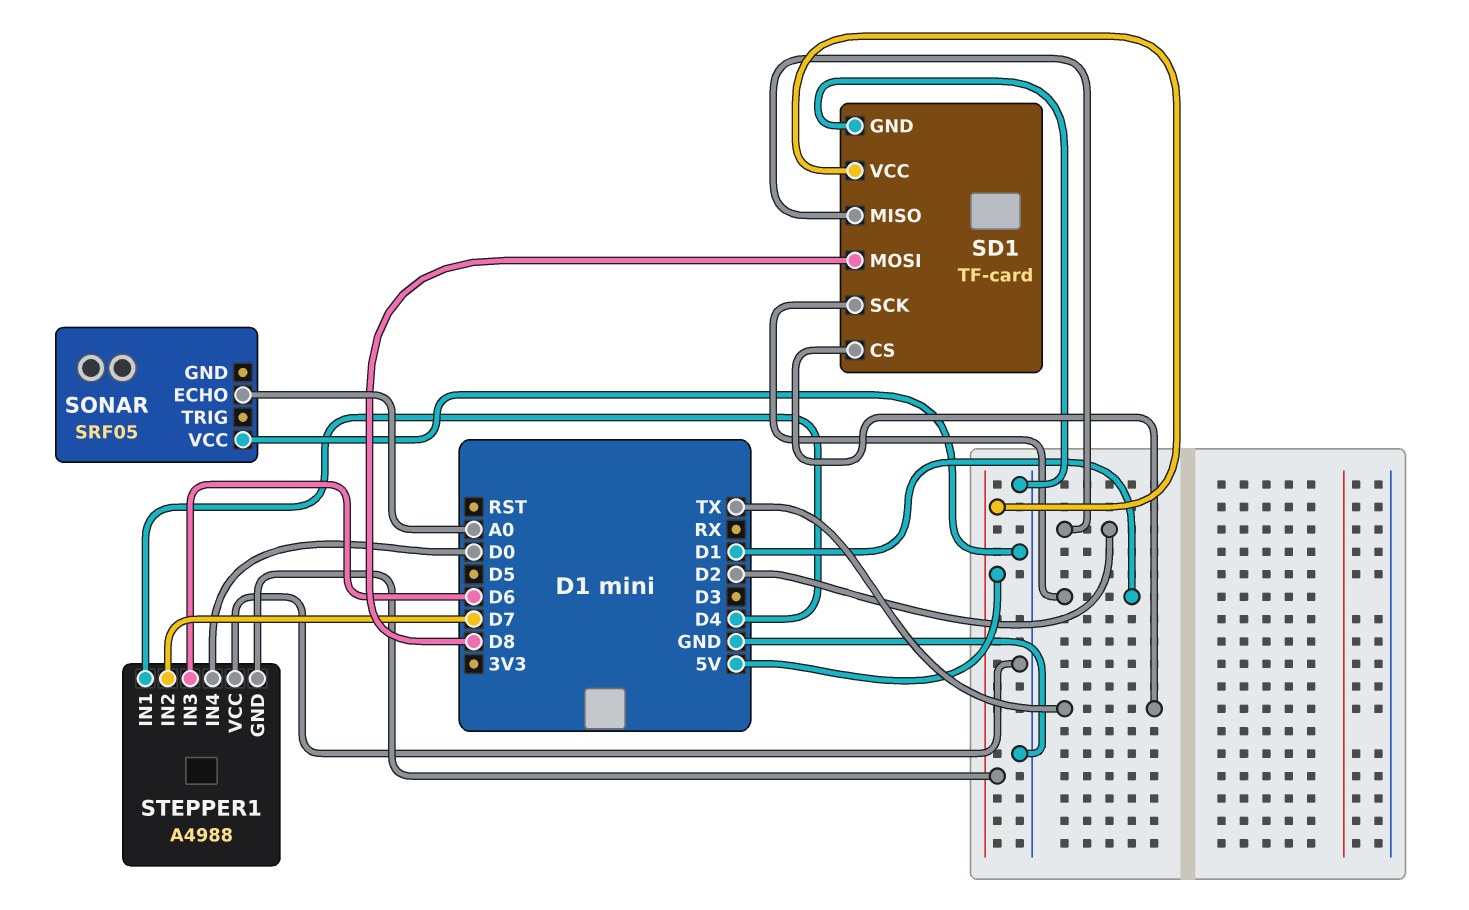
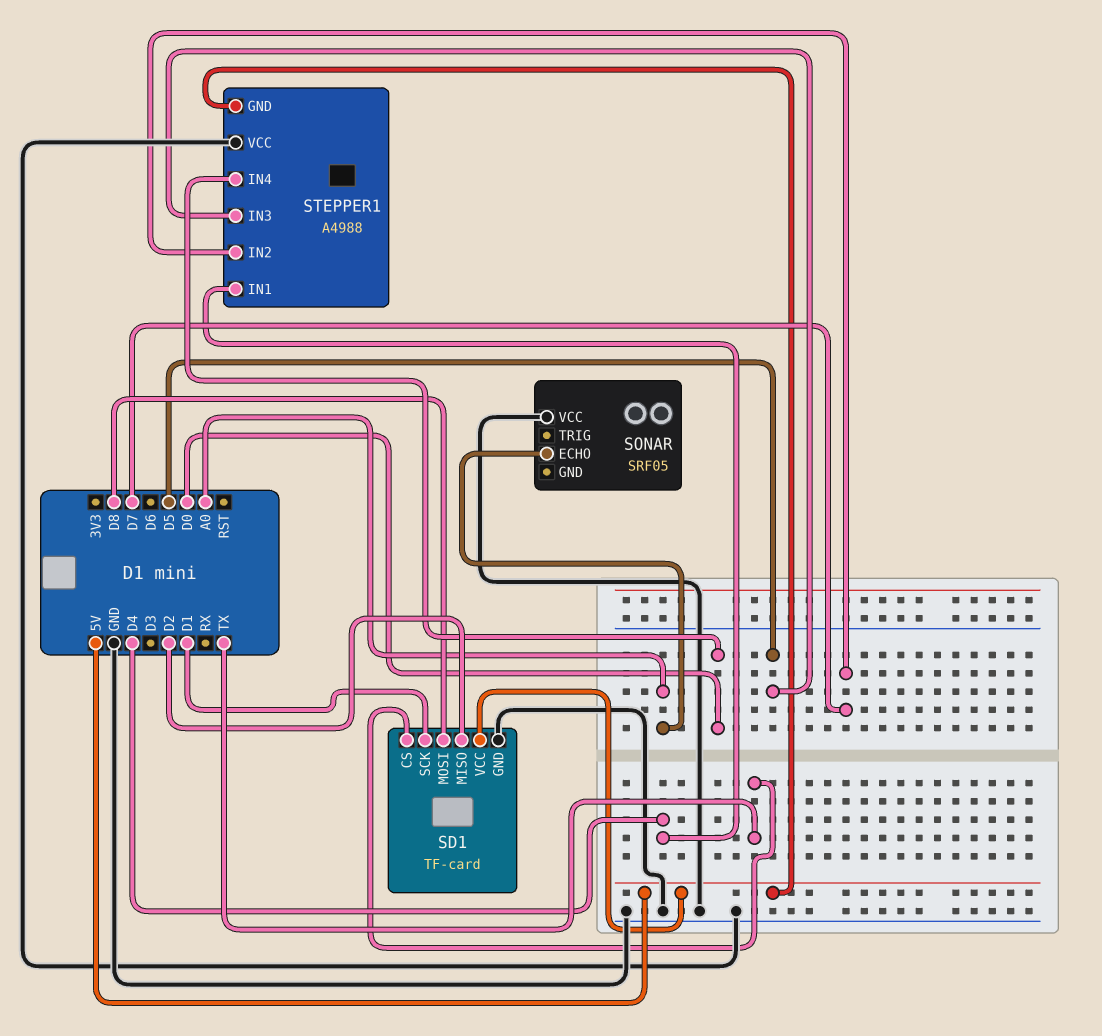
STEPPER1 pin IN3: D6 -> D5

